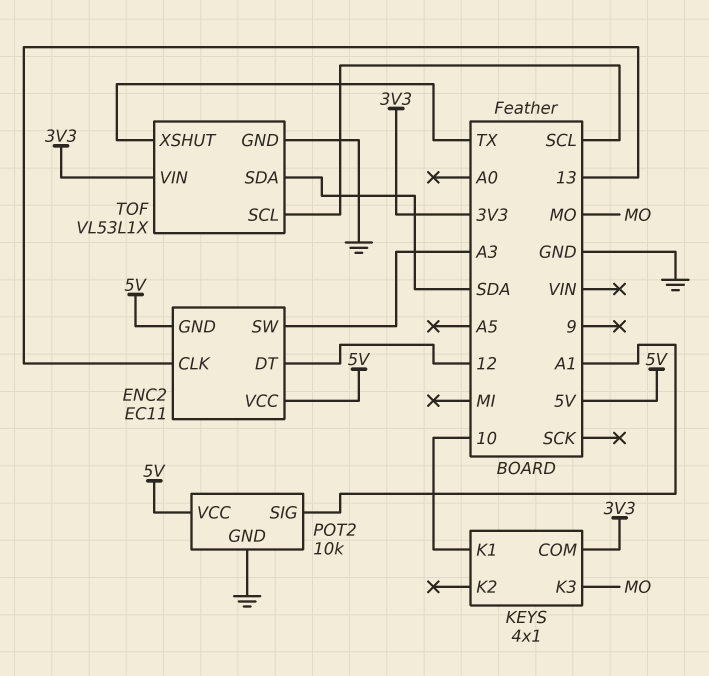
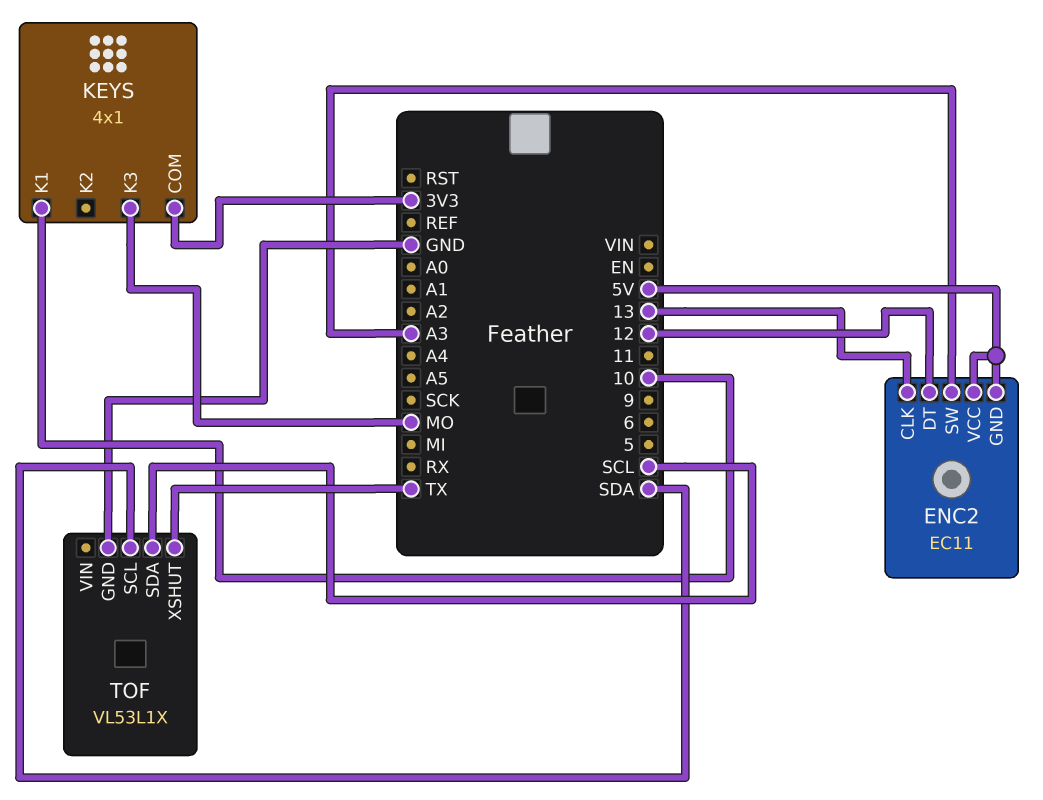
POT2: 10k -> none
POT2 pin GND: GND -> none
POT2 pin SIG: A1 -> none
POT2 pin VCC: 5V -> none
TOF pin SCL: SCL -> SDA
TOF pin SDA: SDA -> SCL
TOF pin VIN: 3V3 -> none

